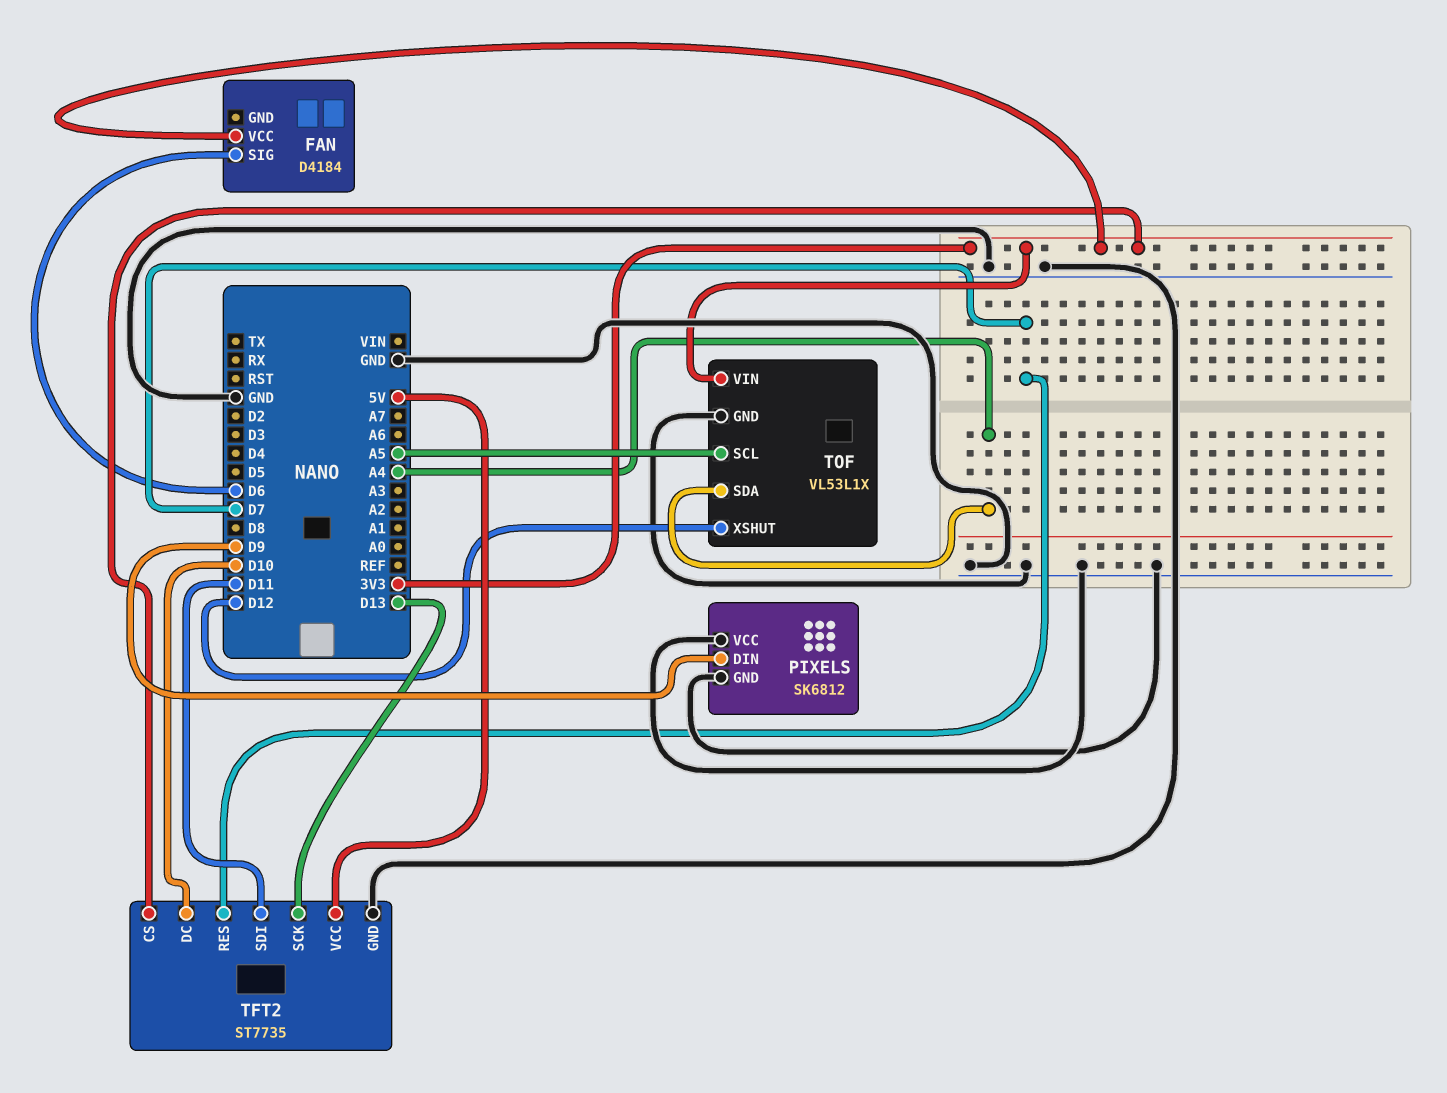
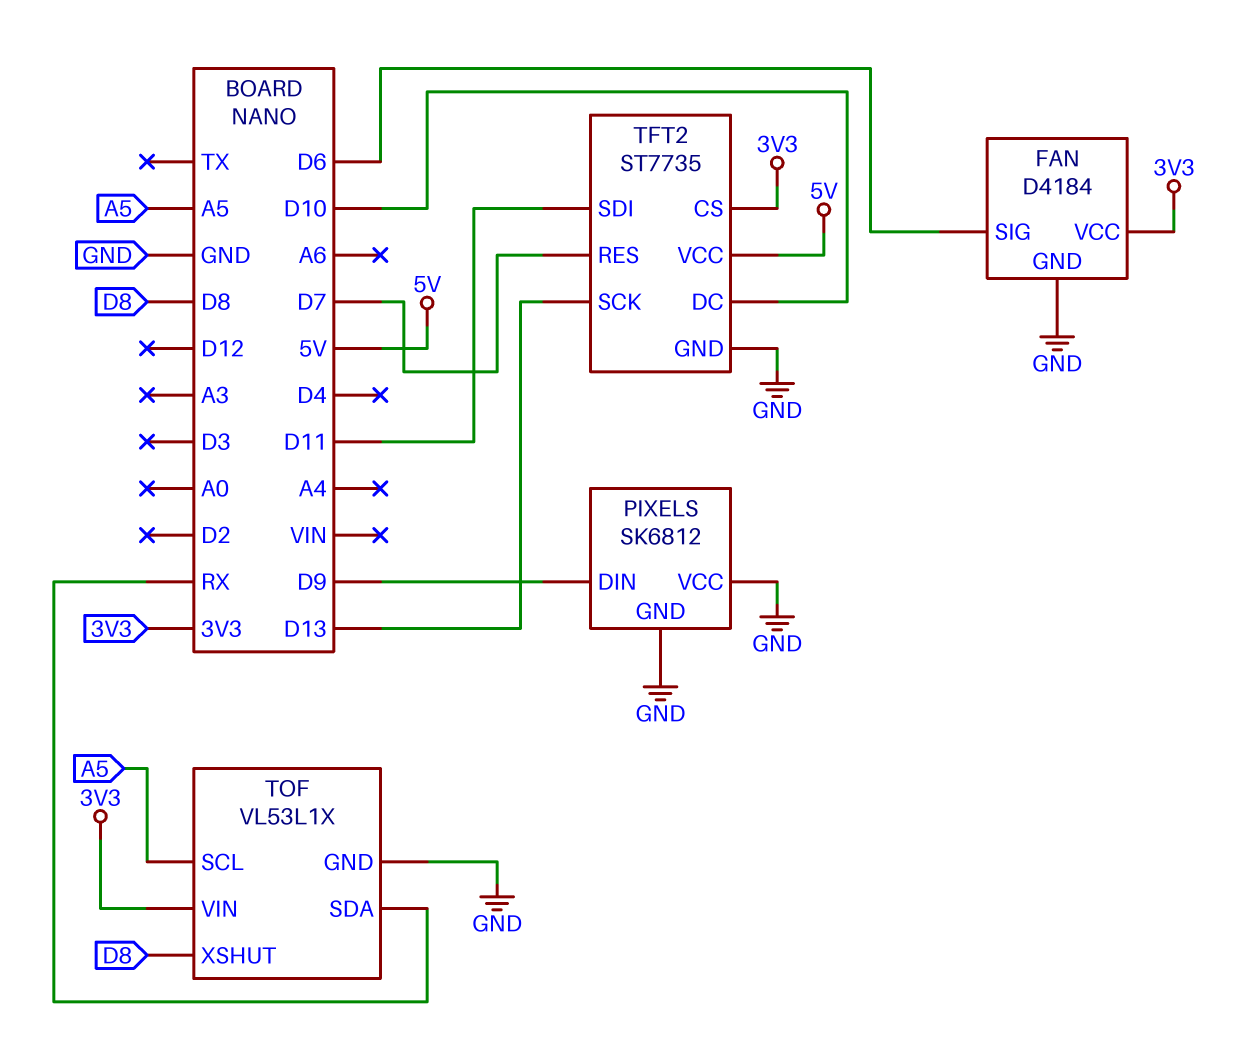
FAN pin GND: none -> GND
TOF pin SDA: A4 -> RX
TOF pin XSHUT: D12 -> D8

